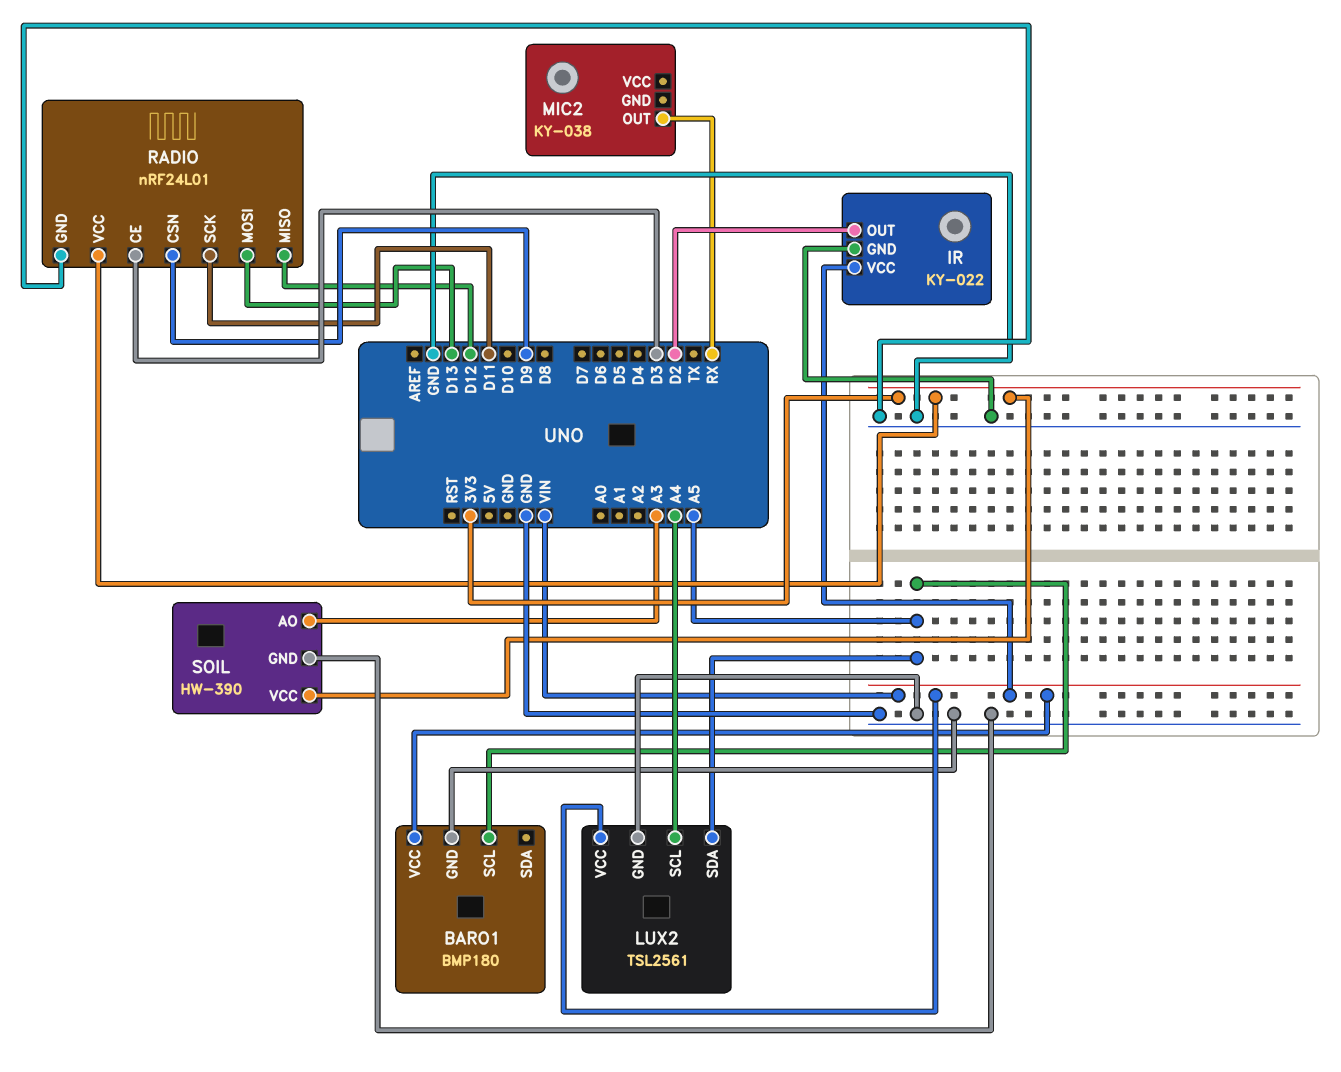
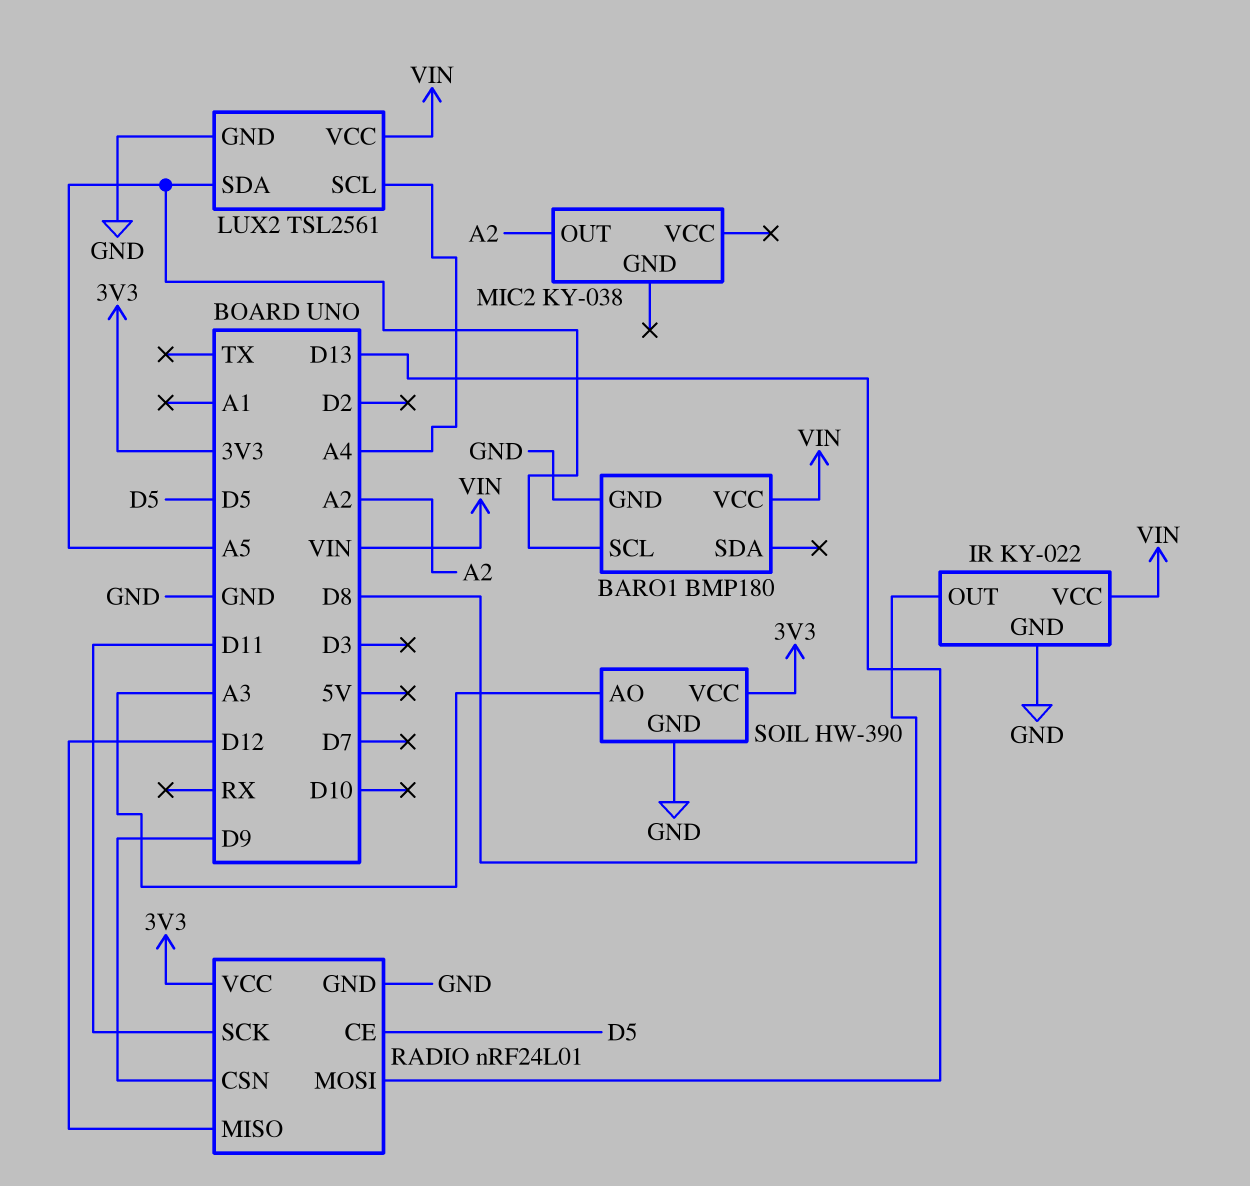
IR pin OUT: D2 -> D8
MIC2 pin OUT: RX -> A2
RADIO pin CE: D3 -> D5

